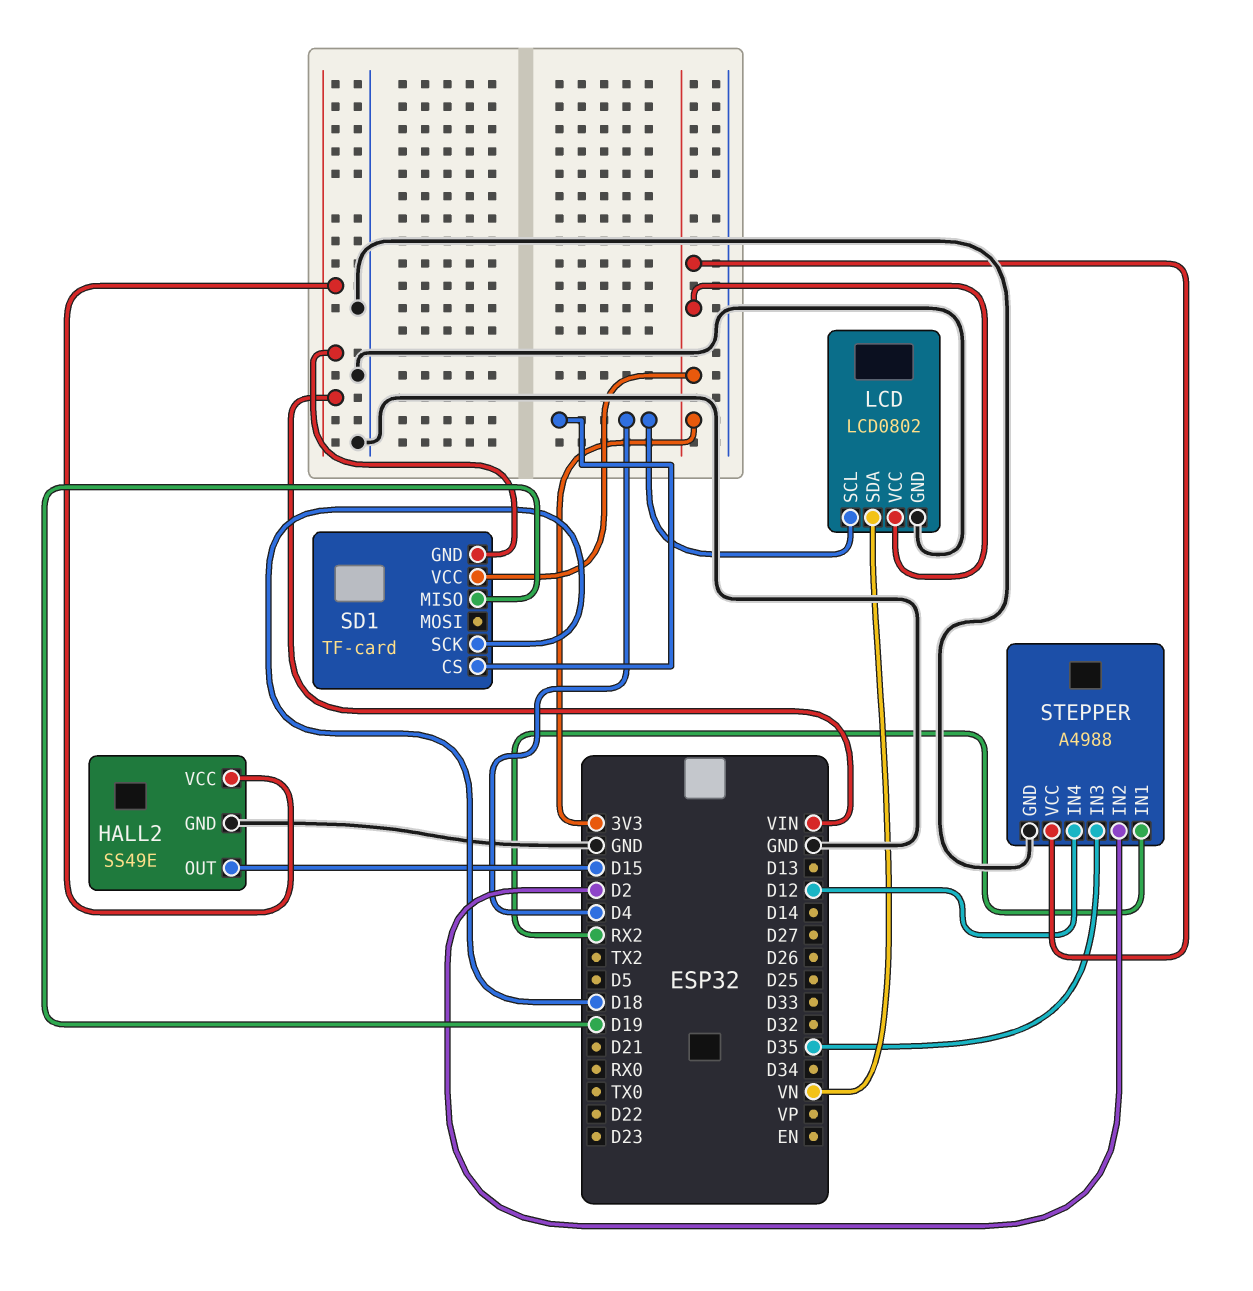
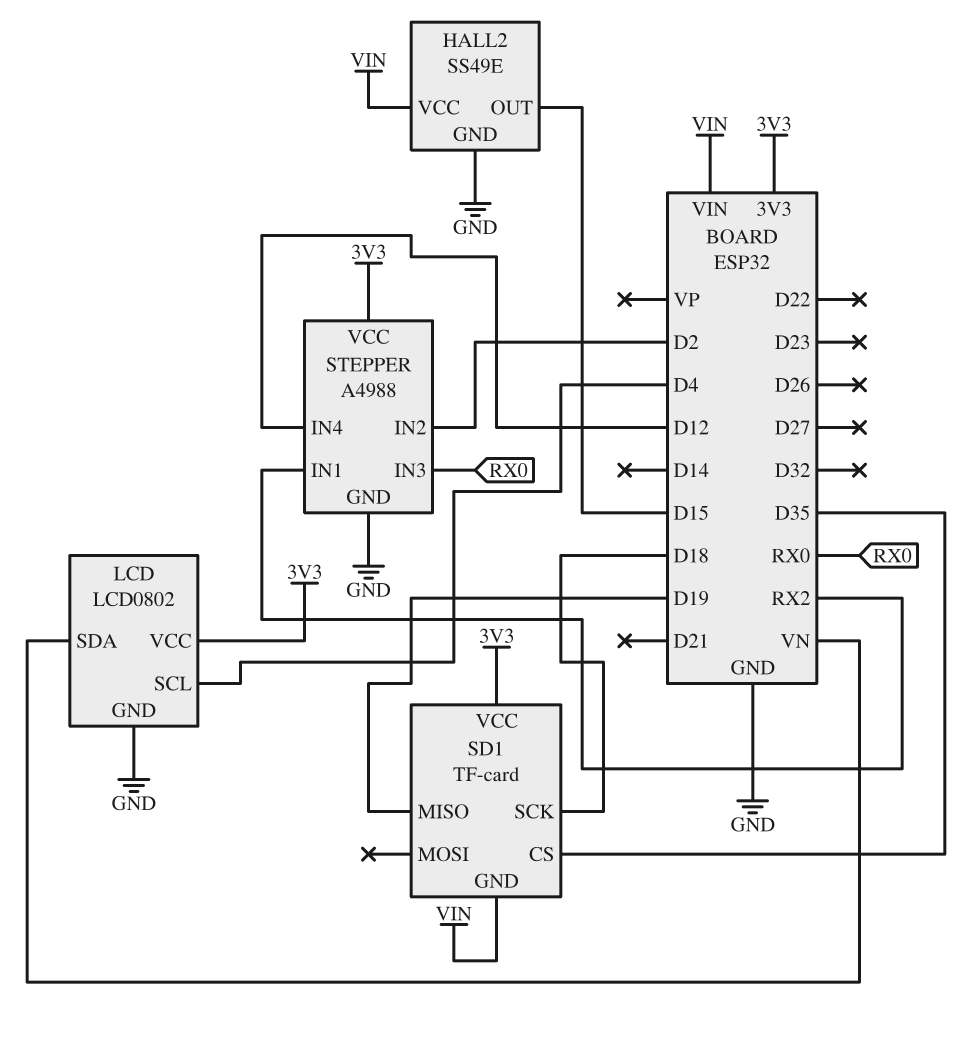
SD1 pin CS: D4 -> D35
STEPPER pin IN3: D35 -> RX0

